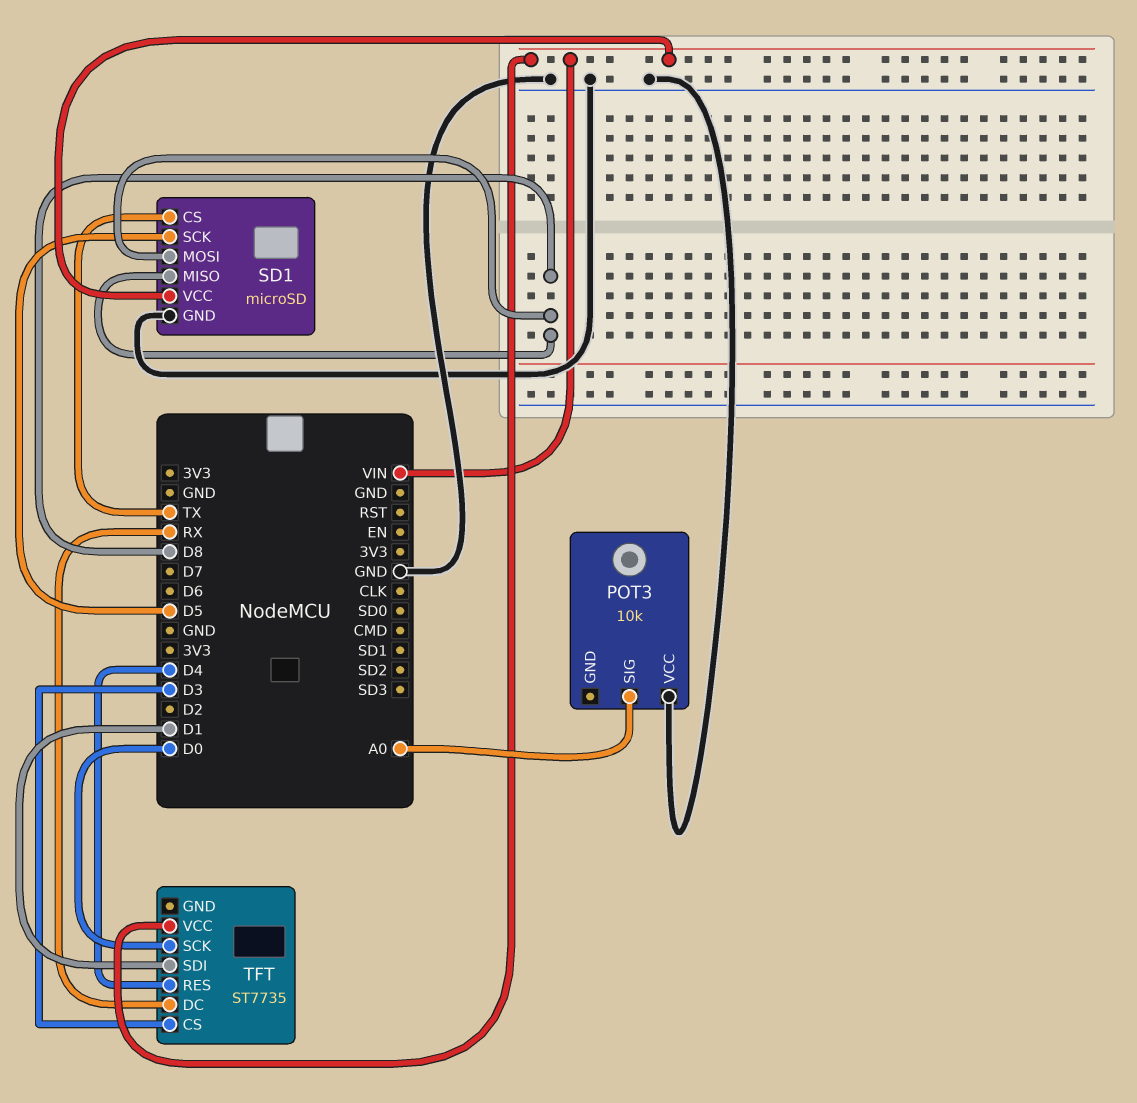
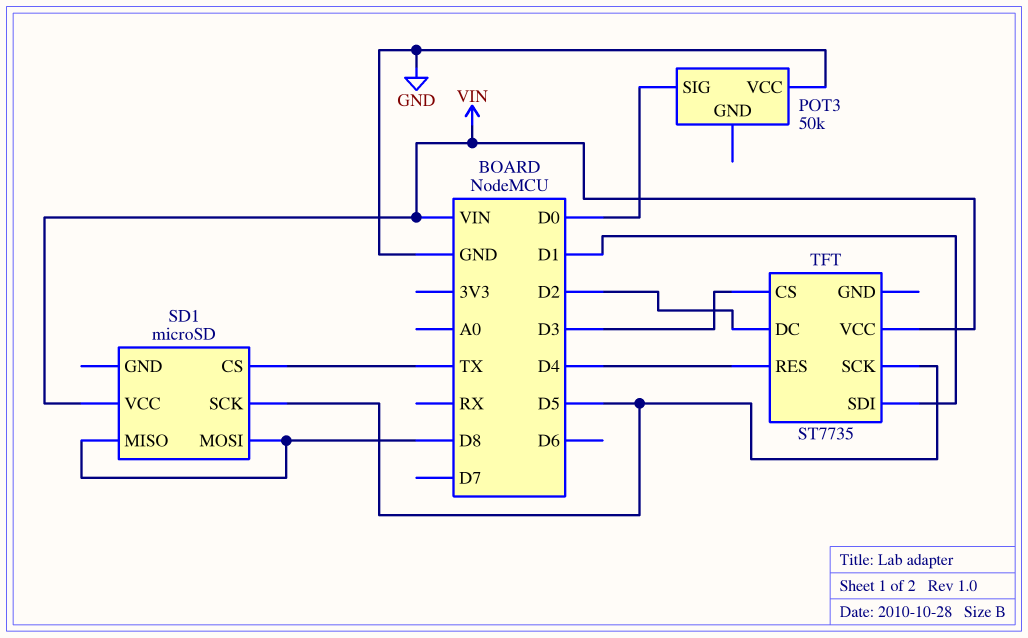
POT3: 10k -> 50k
POT3 pin SIG: A0 -> D0
SD1 pin GND: GND -> none
TFT pin DC: RX -> D2
TFT pin SCK: D0 -> D5

